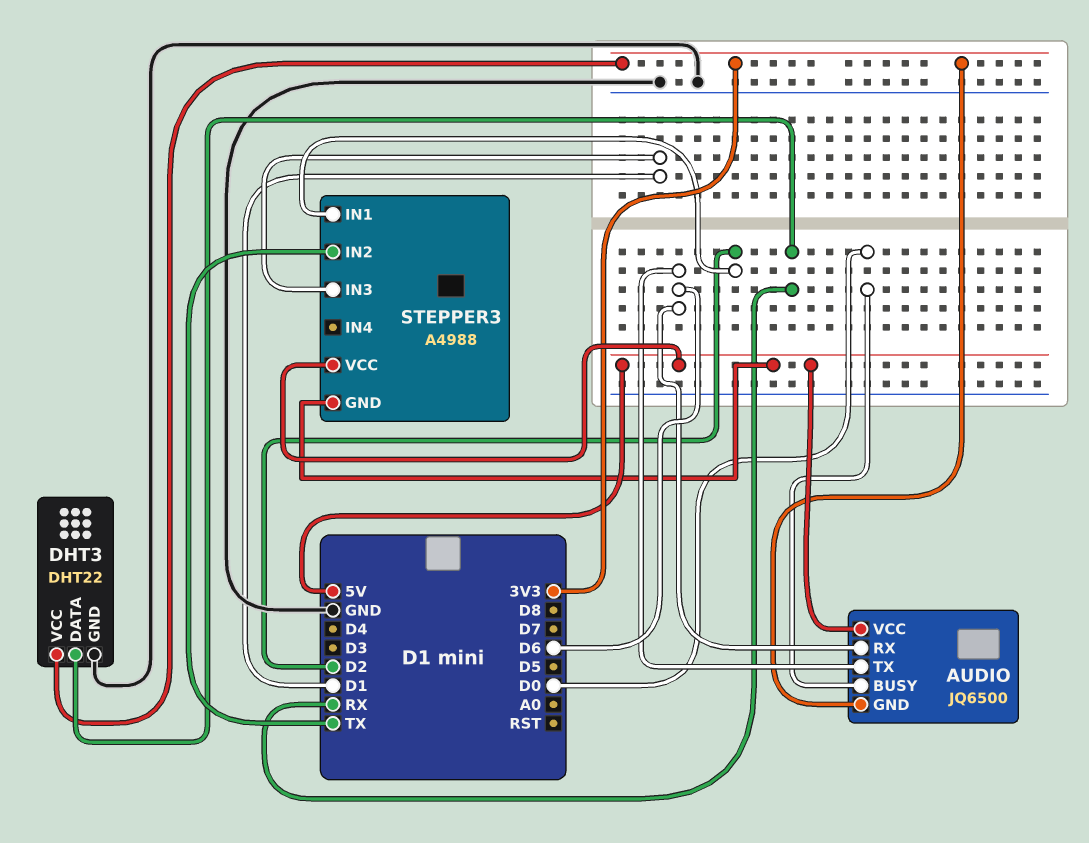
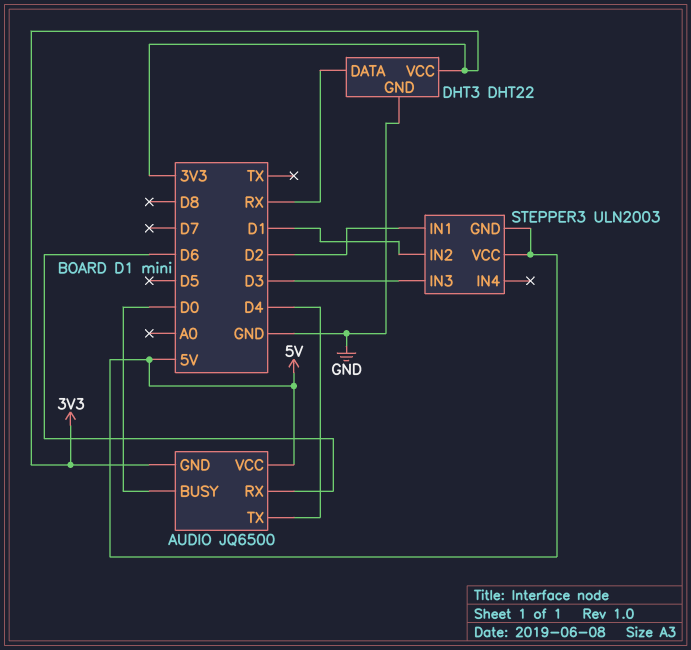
AUDIO pin TX: D6 -> D4
STEPPER3: A4988 -> ULN2003
STEPPER3 pin IN2: TX -> D1
STEPPER3 pin IN3: D1 -> D3

